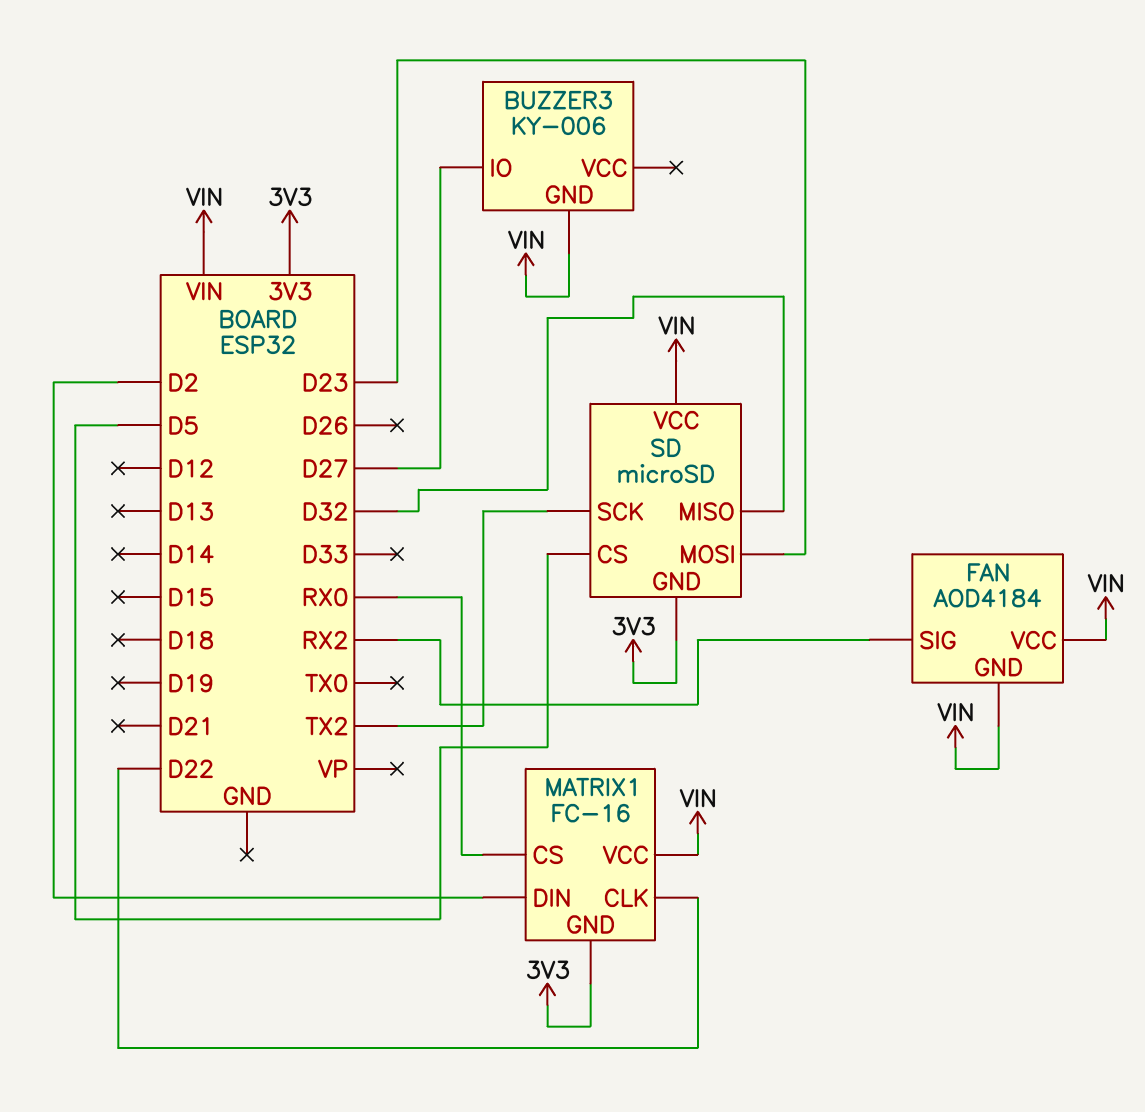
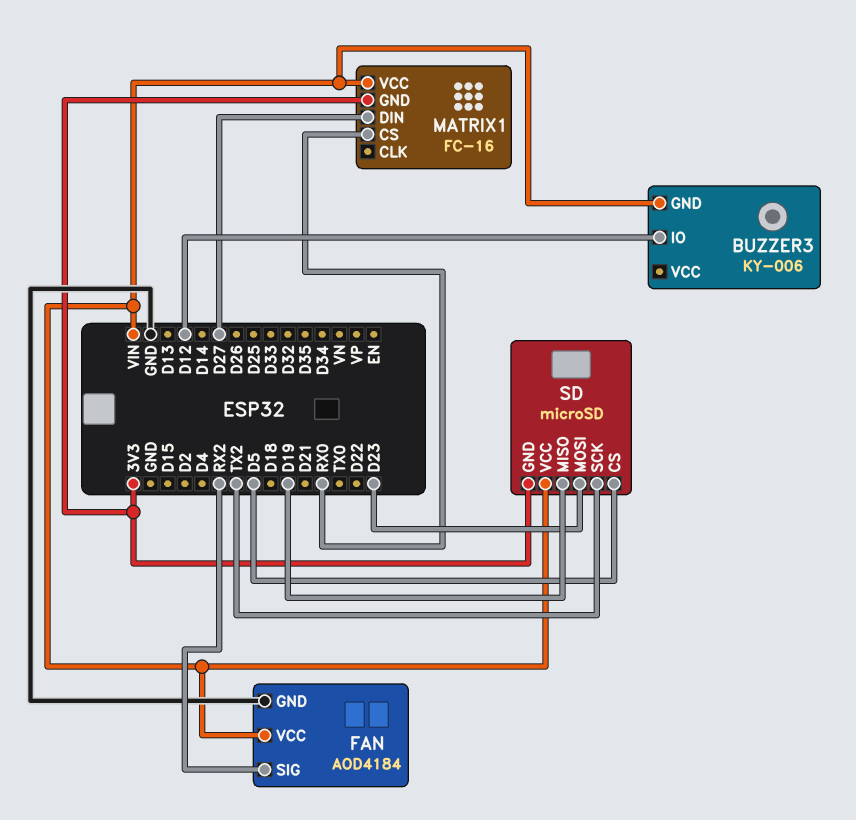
BUZZER3 pin IO: D27 -> D12
FAN pin GND: VIN -> GND
MATRIX1 pin CLK: D22 -> none
MATRIX1 pin DIN: D2 -> D27
SD pin MISO: D32 -> D19

